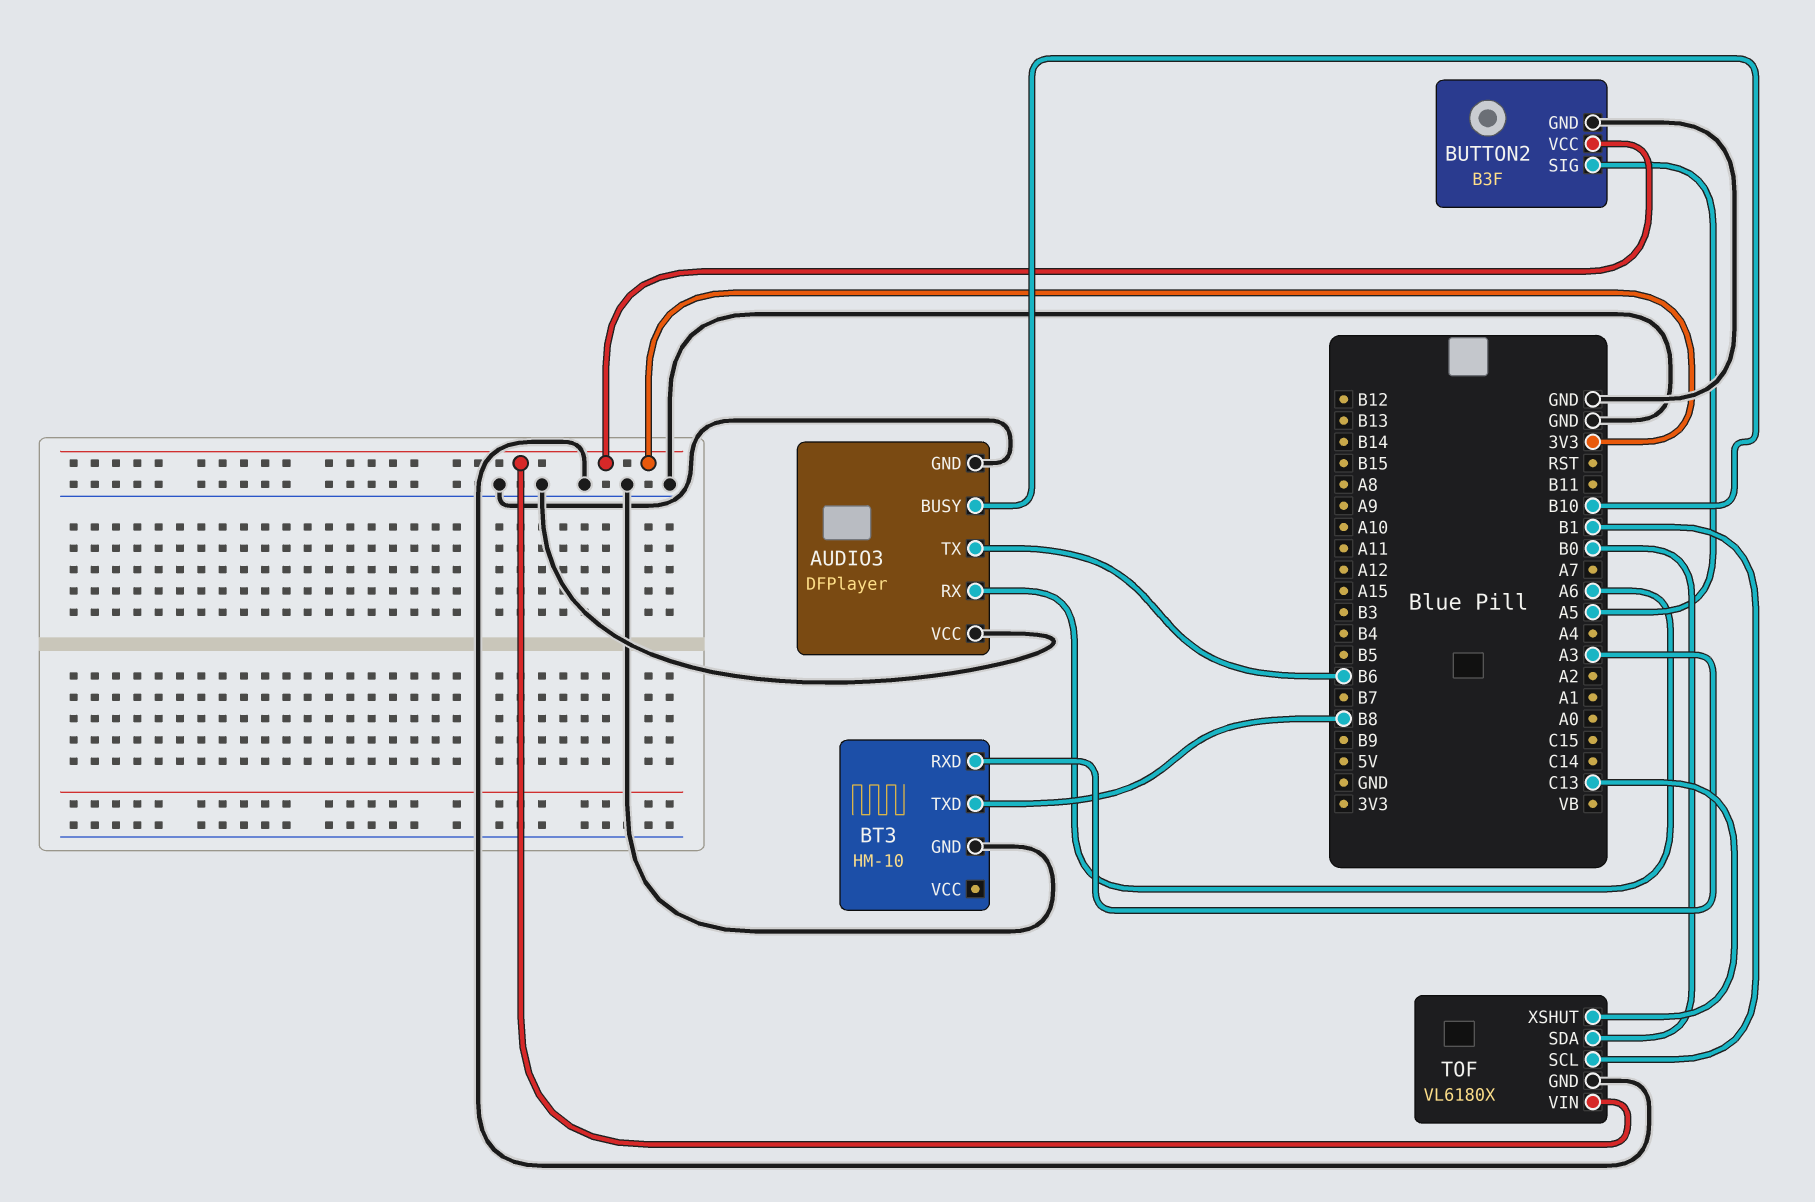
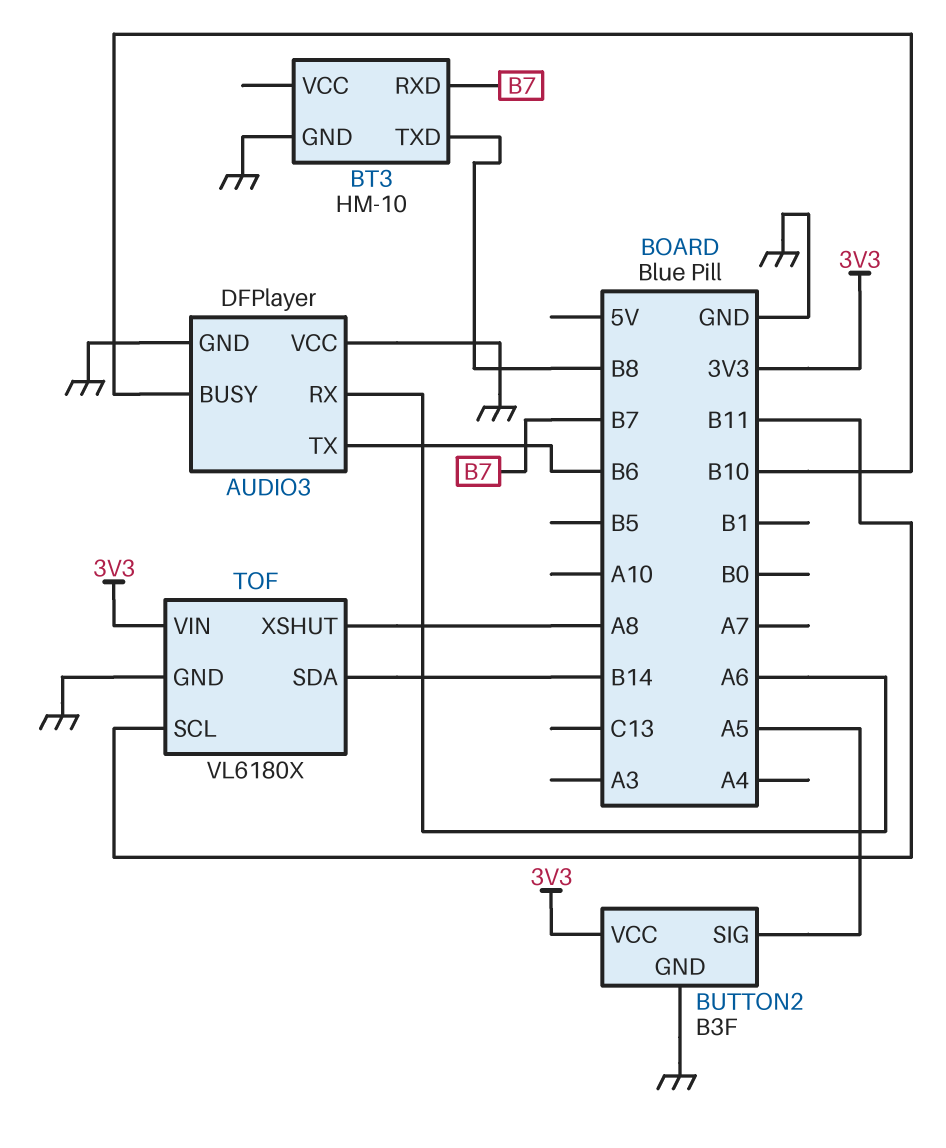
BT3 pin RXD: A3 -> B7
TOF pin SCL: B1 -> B11
TOF pin SDA: B0 -> B14
TOF pin XSHUT: C13 -> A8

